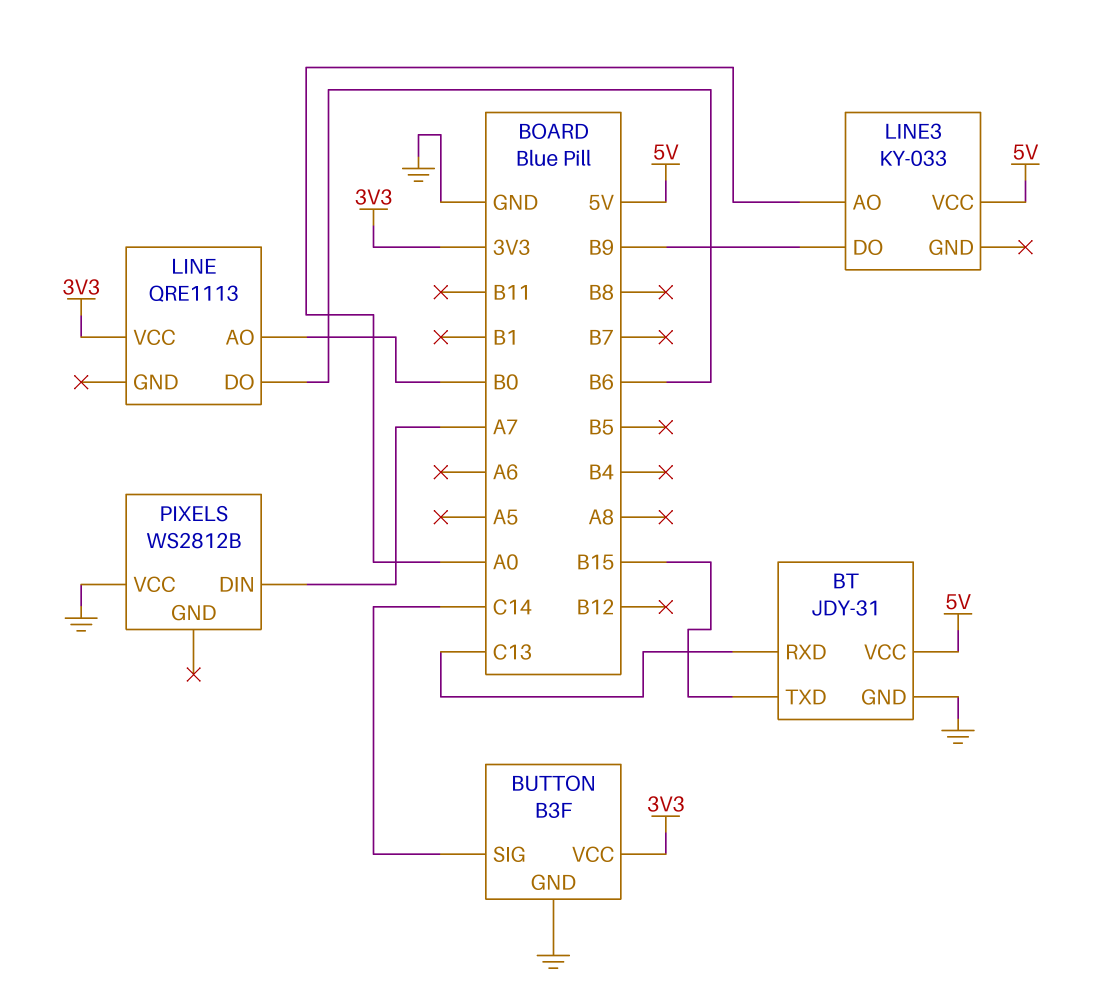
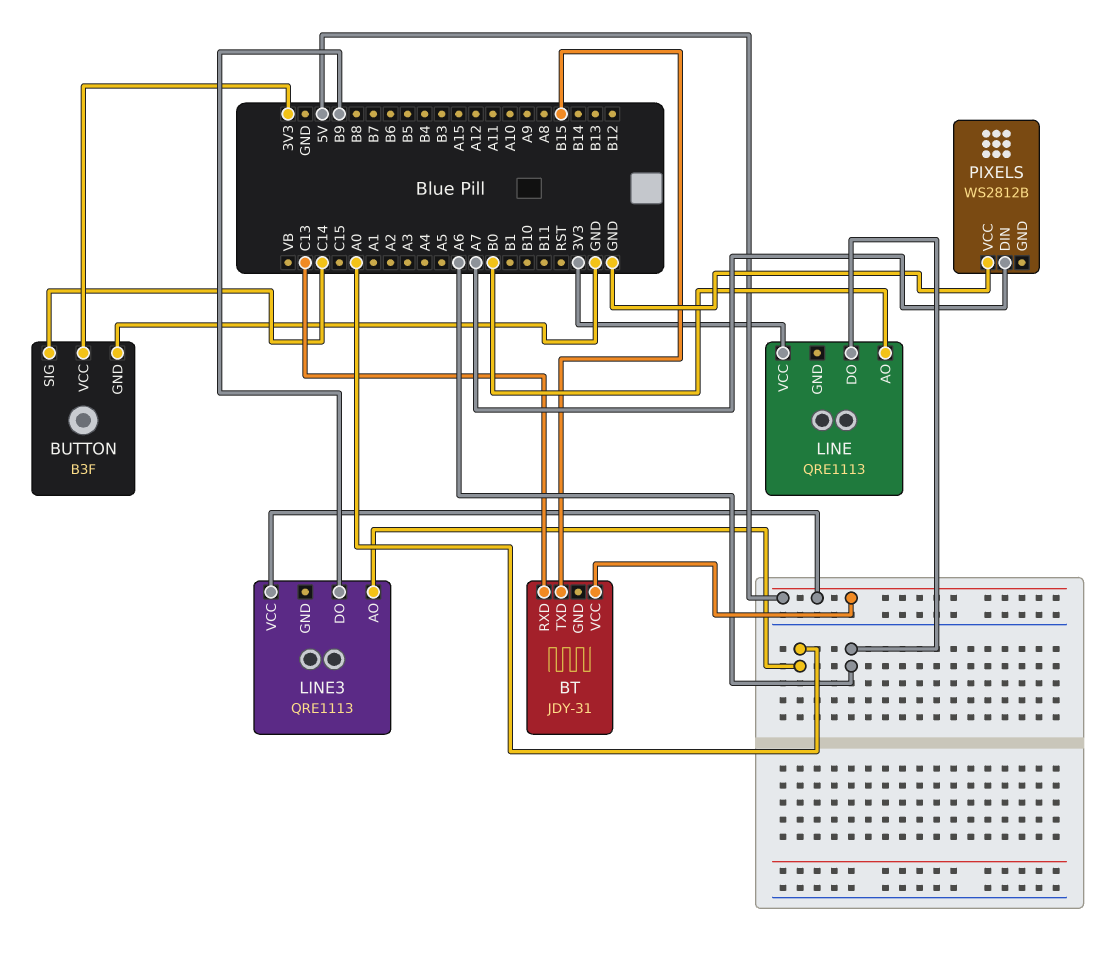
BT pin GND: GND -> none
LINE pin DO: B6 -> A6
LINE3: KY-033 -> QRE1113

